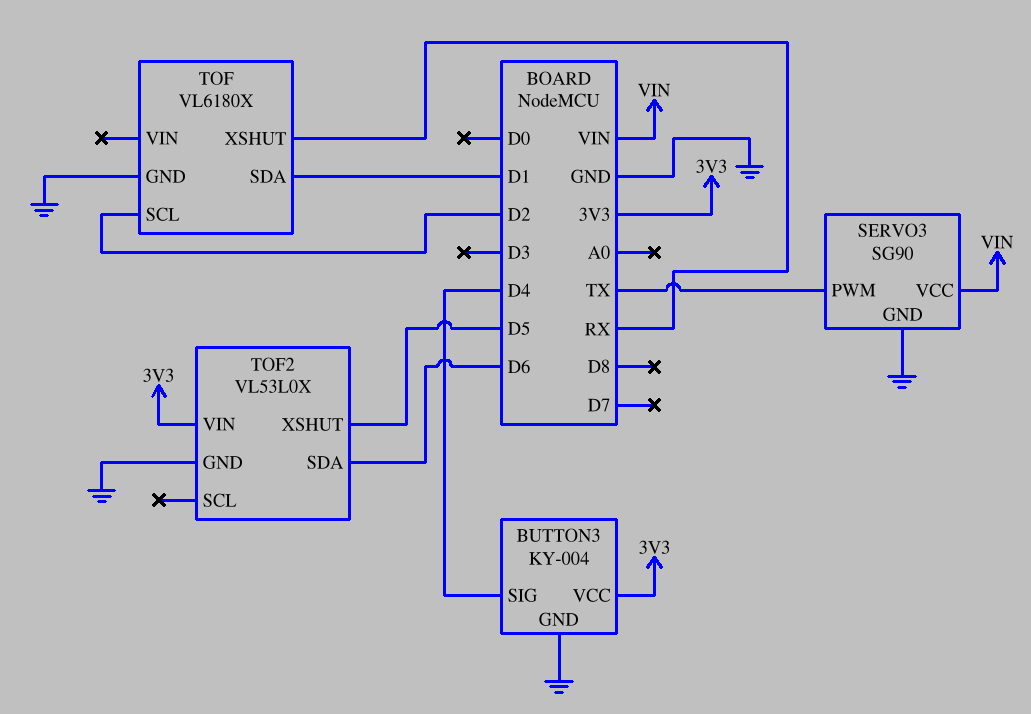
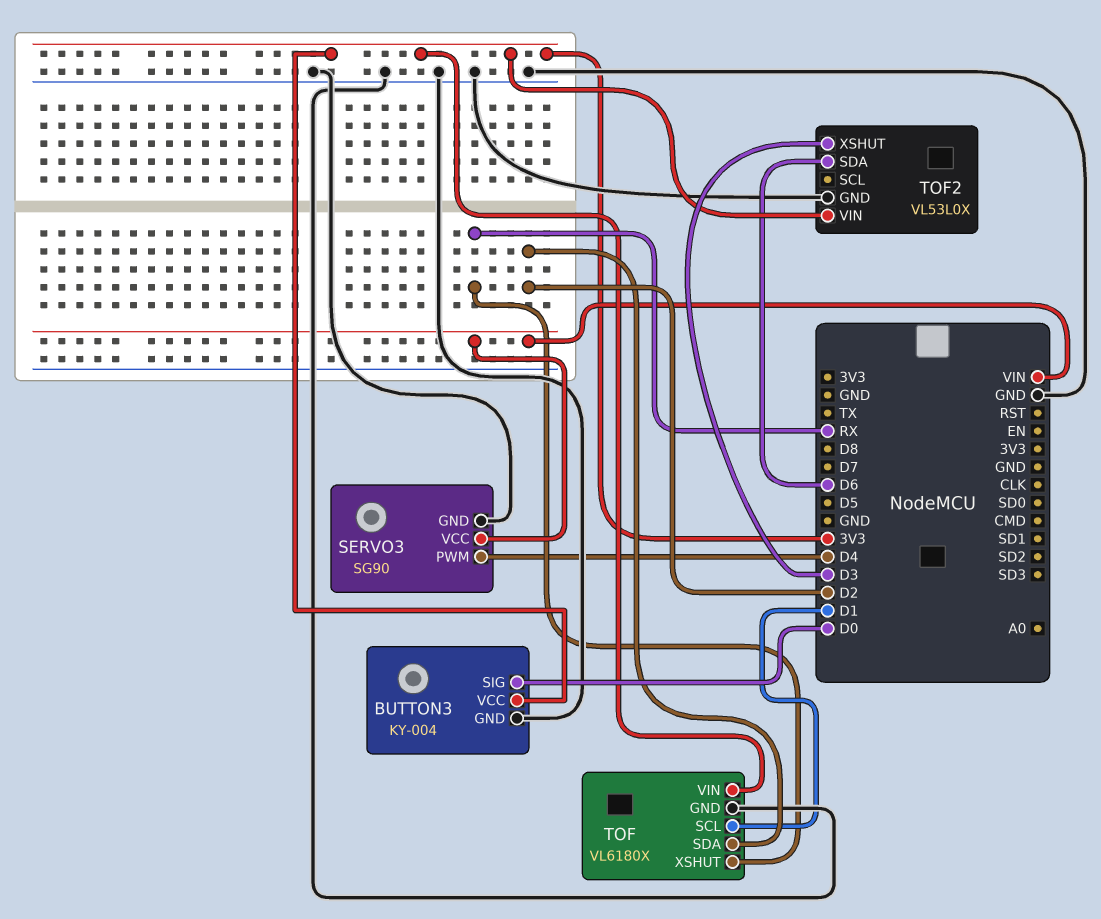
BUTTON3 pin SIG: D4 -> D0
SERVO3 pin PWM: TX -> D4
TOF pin SCL: D2 -> D1
TOF pin SDA: D1 -> D2
TOF pin VIN: none -> 3V3
TOF2 pin XSHUT: D5 -> D3

